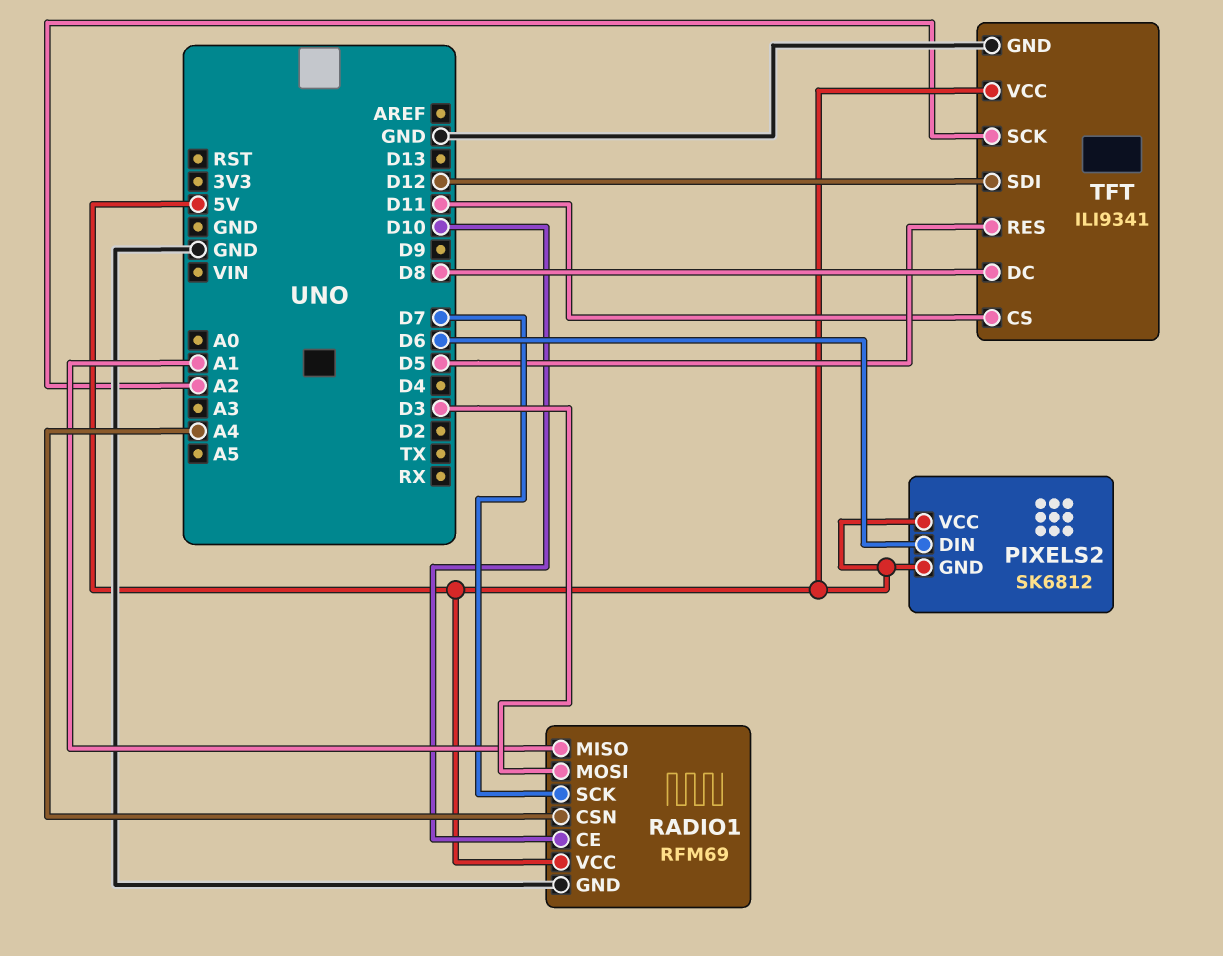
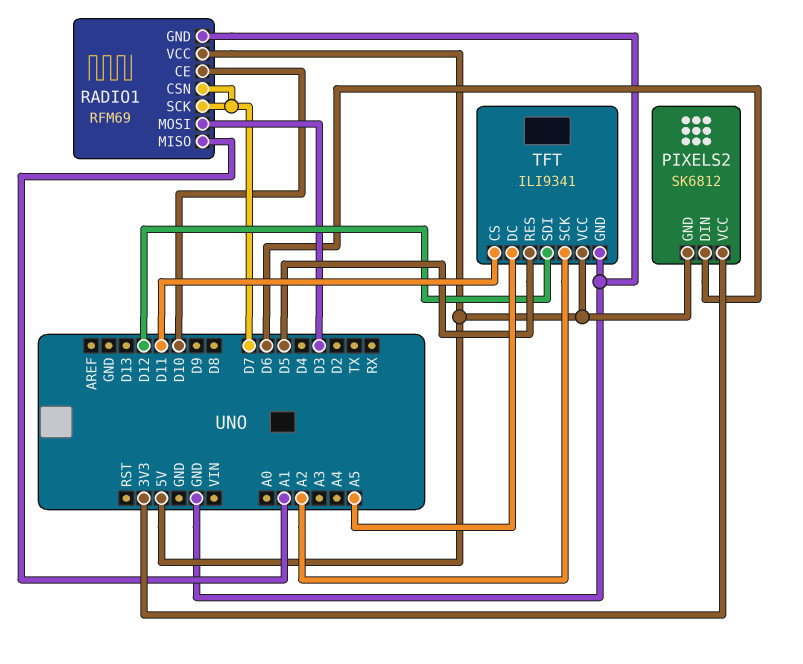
PIXELS2 pin VCC: 5V -> 3V3
RADIO1 pin CSN: A4 -> D7
TFT pin DC: D8 -> A5

